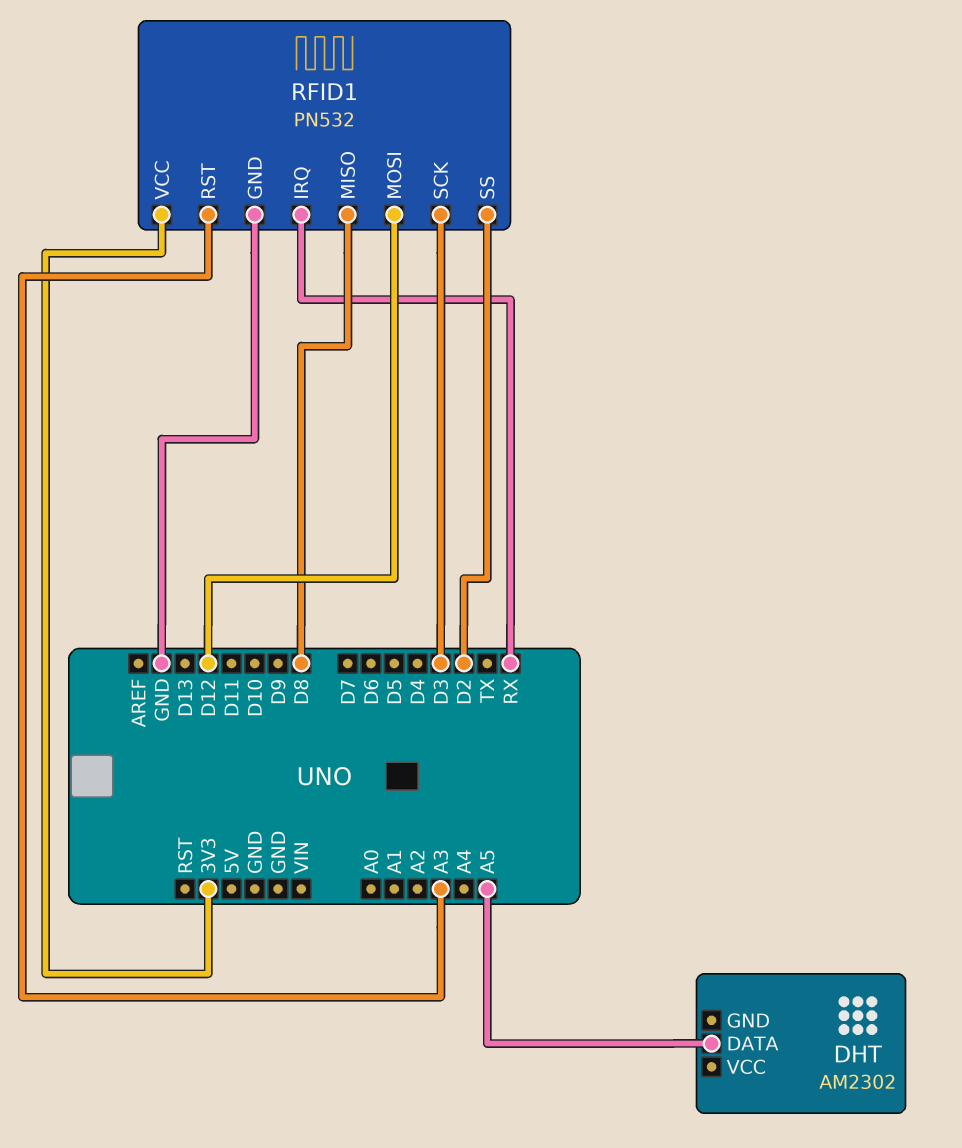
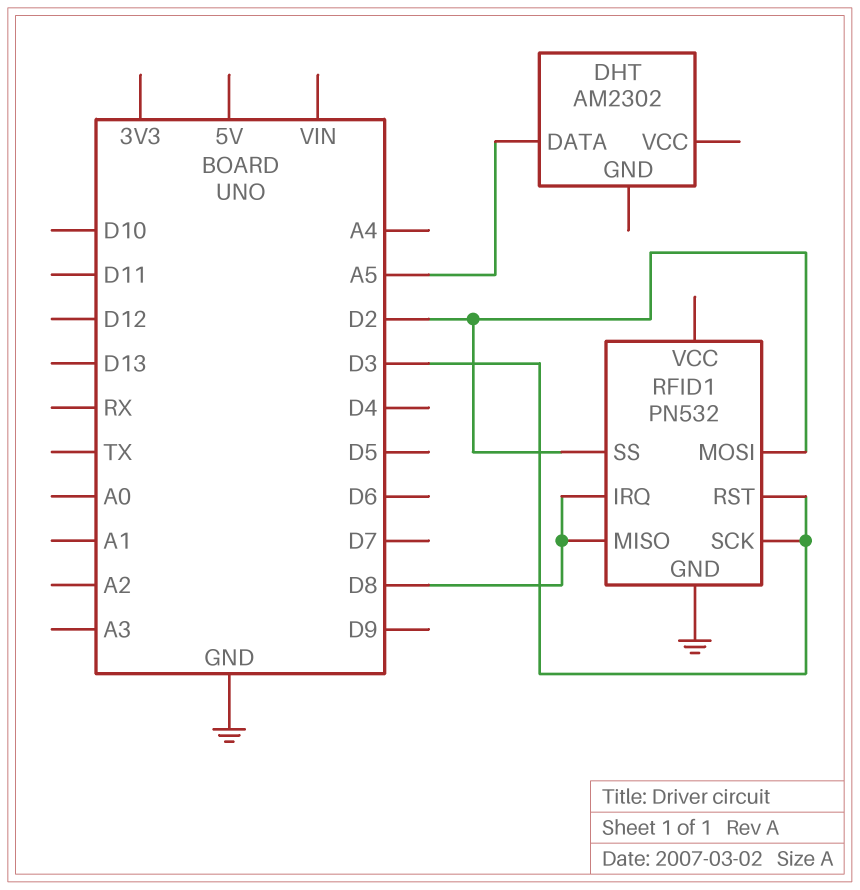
RFID1 pin IRQ: RX -> D8
RFID1 pin MOSI: D12 -> D2
RFID1 pin RST: A3 -> D3
RFID1 pin VCC: 3V3 -> none

